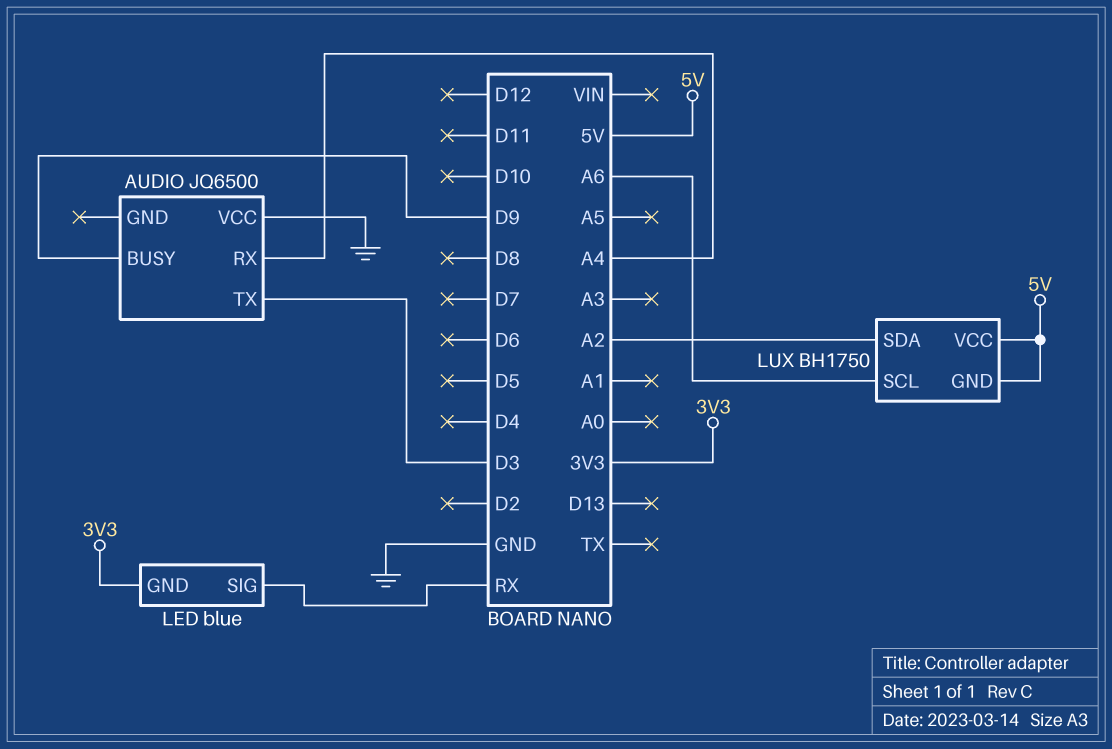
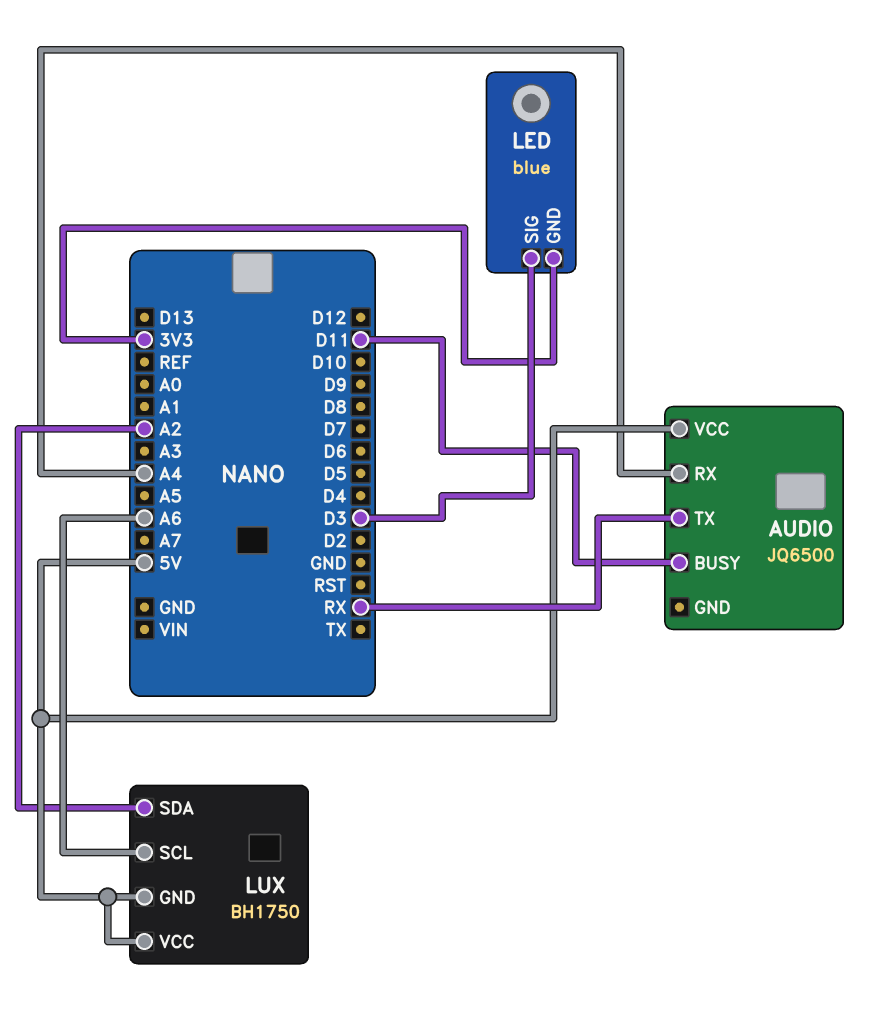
AUDIO pin BUSY: D9 -> D11
AUDIO pin TX: D3 -> RX
AUDIO pin VCC: GND -> 5V
LED pin SIG: RX -> D3

